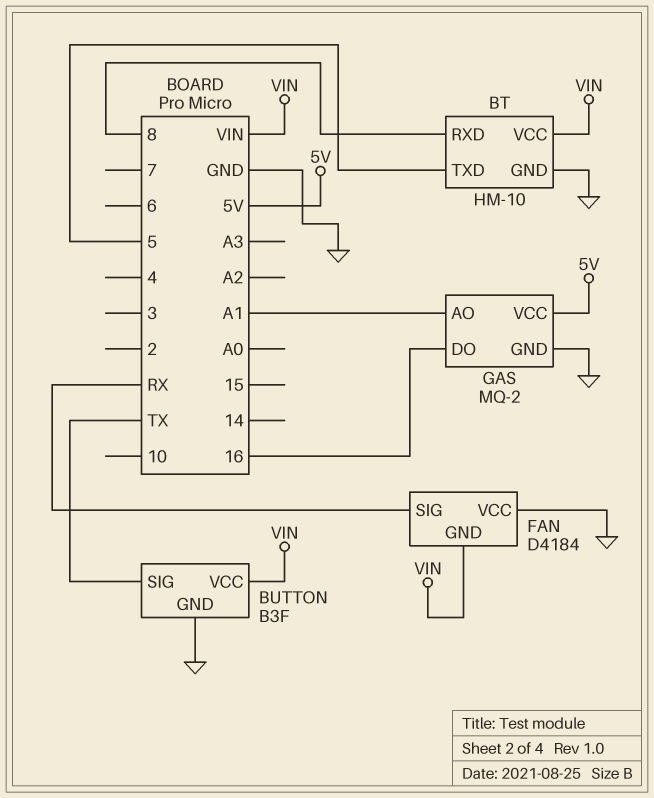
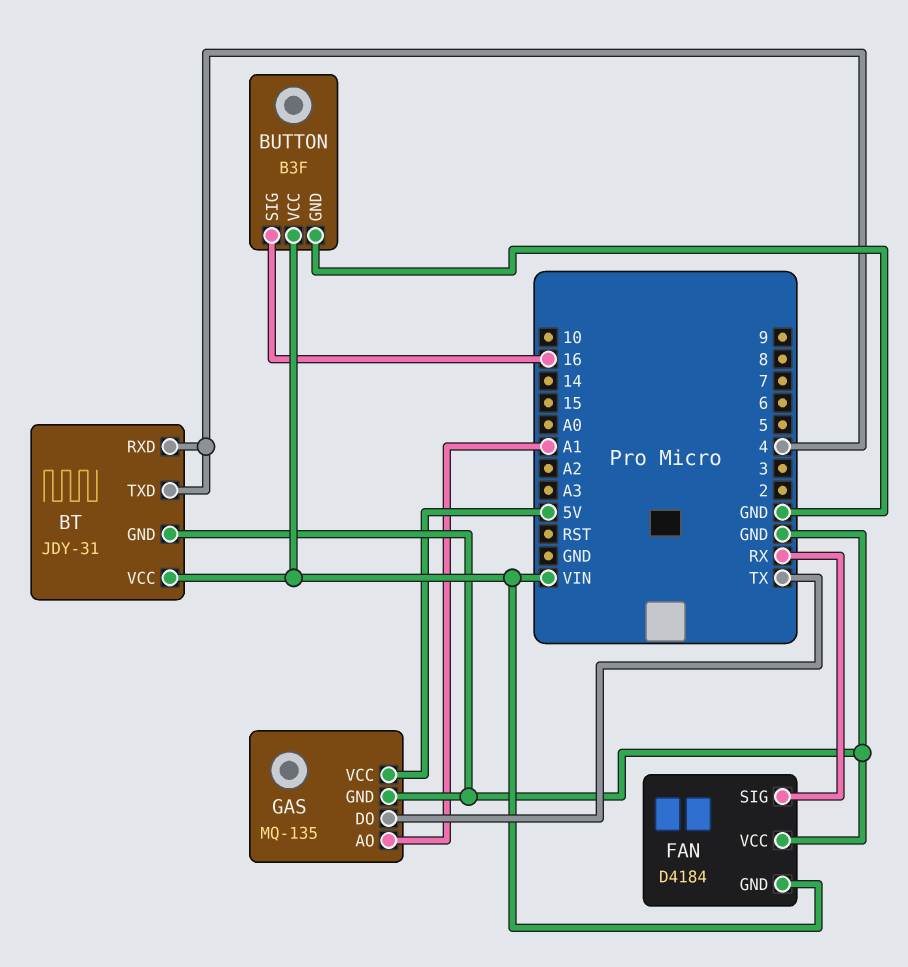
BT: HM-10 -> JDY-31
BT pin RXD: 8 -> 4
BT pin TXD: 5 -> 4
BUTTON pin SIG: TX -> 16
GAS: MQ-2 -> MQ-135
GAS pin DO: 16 -> TX

